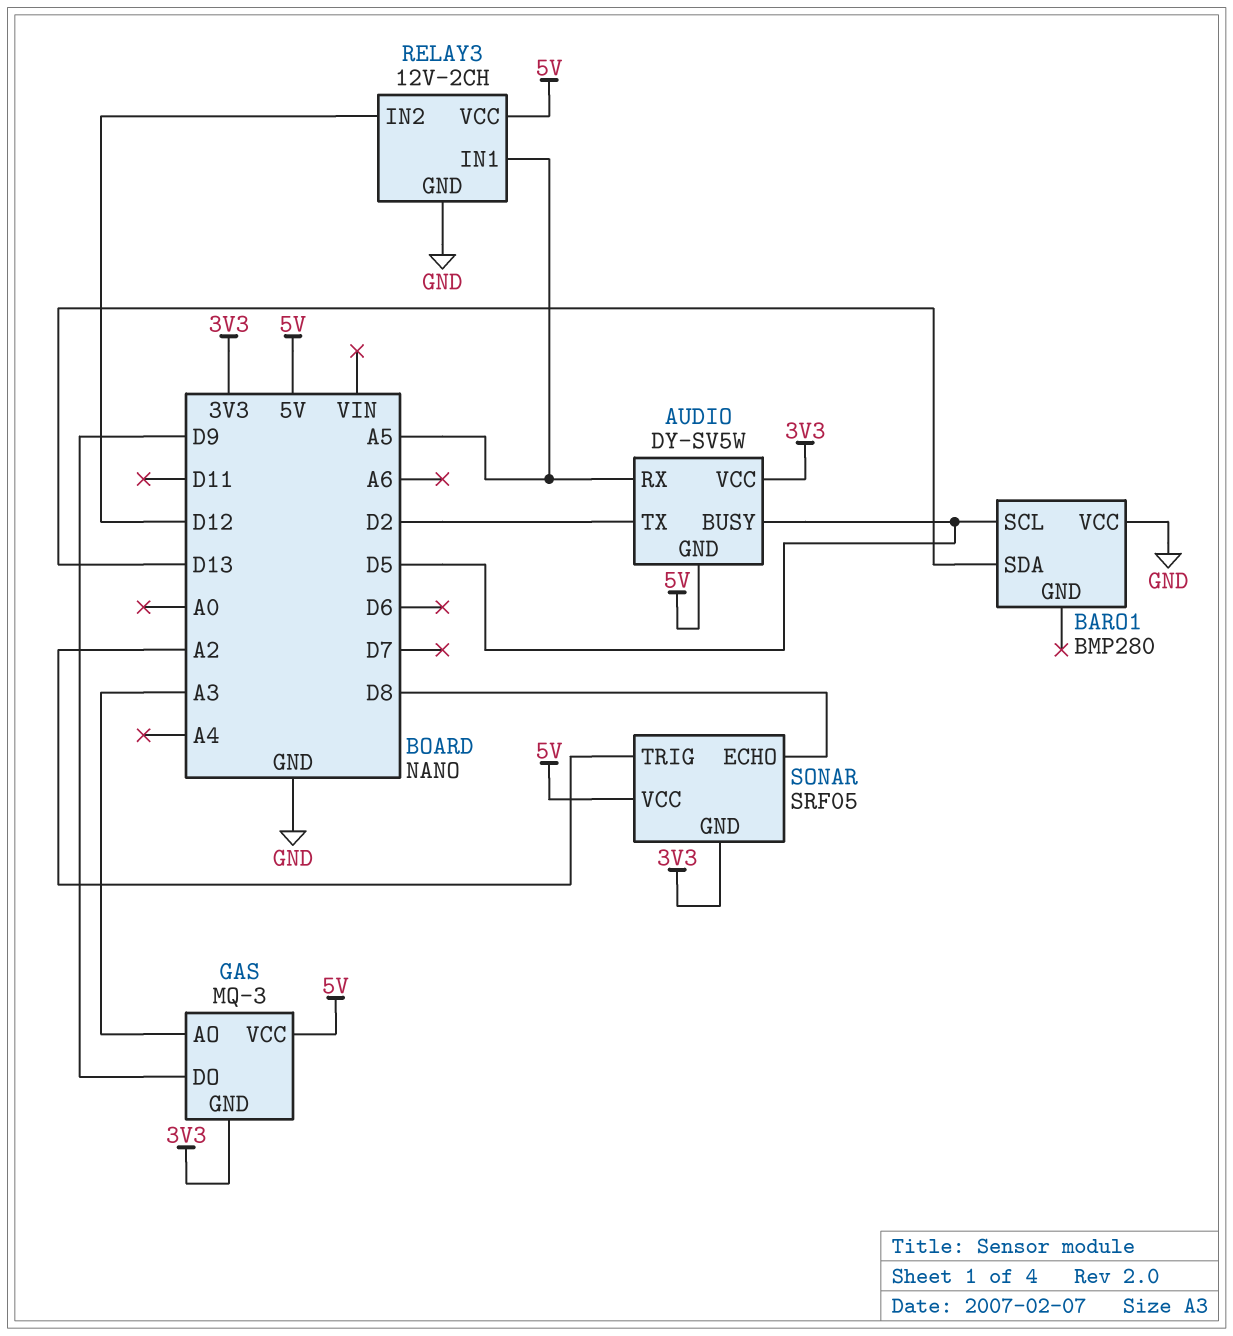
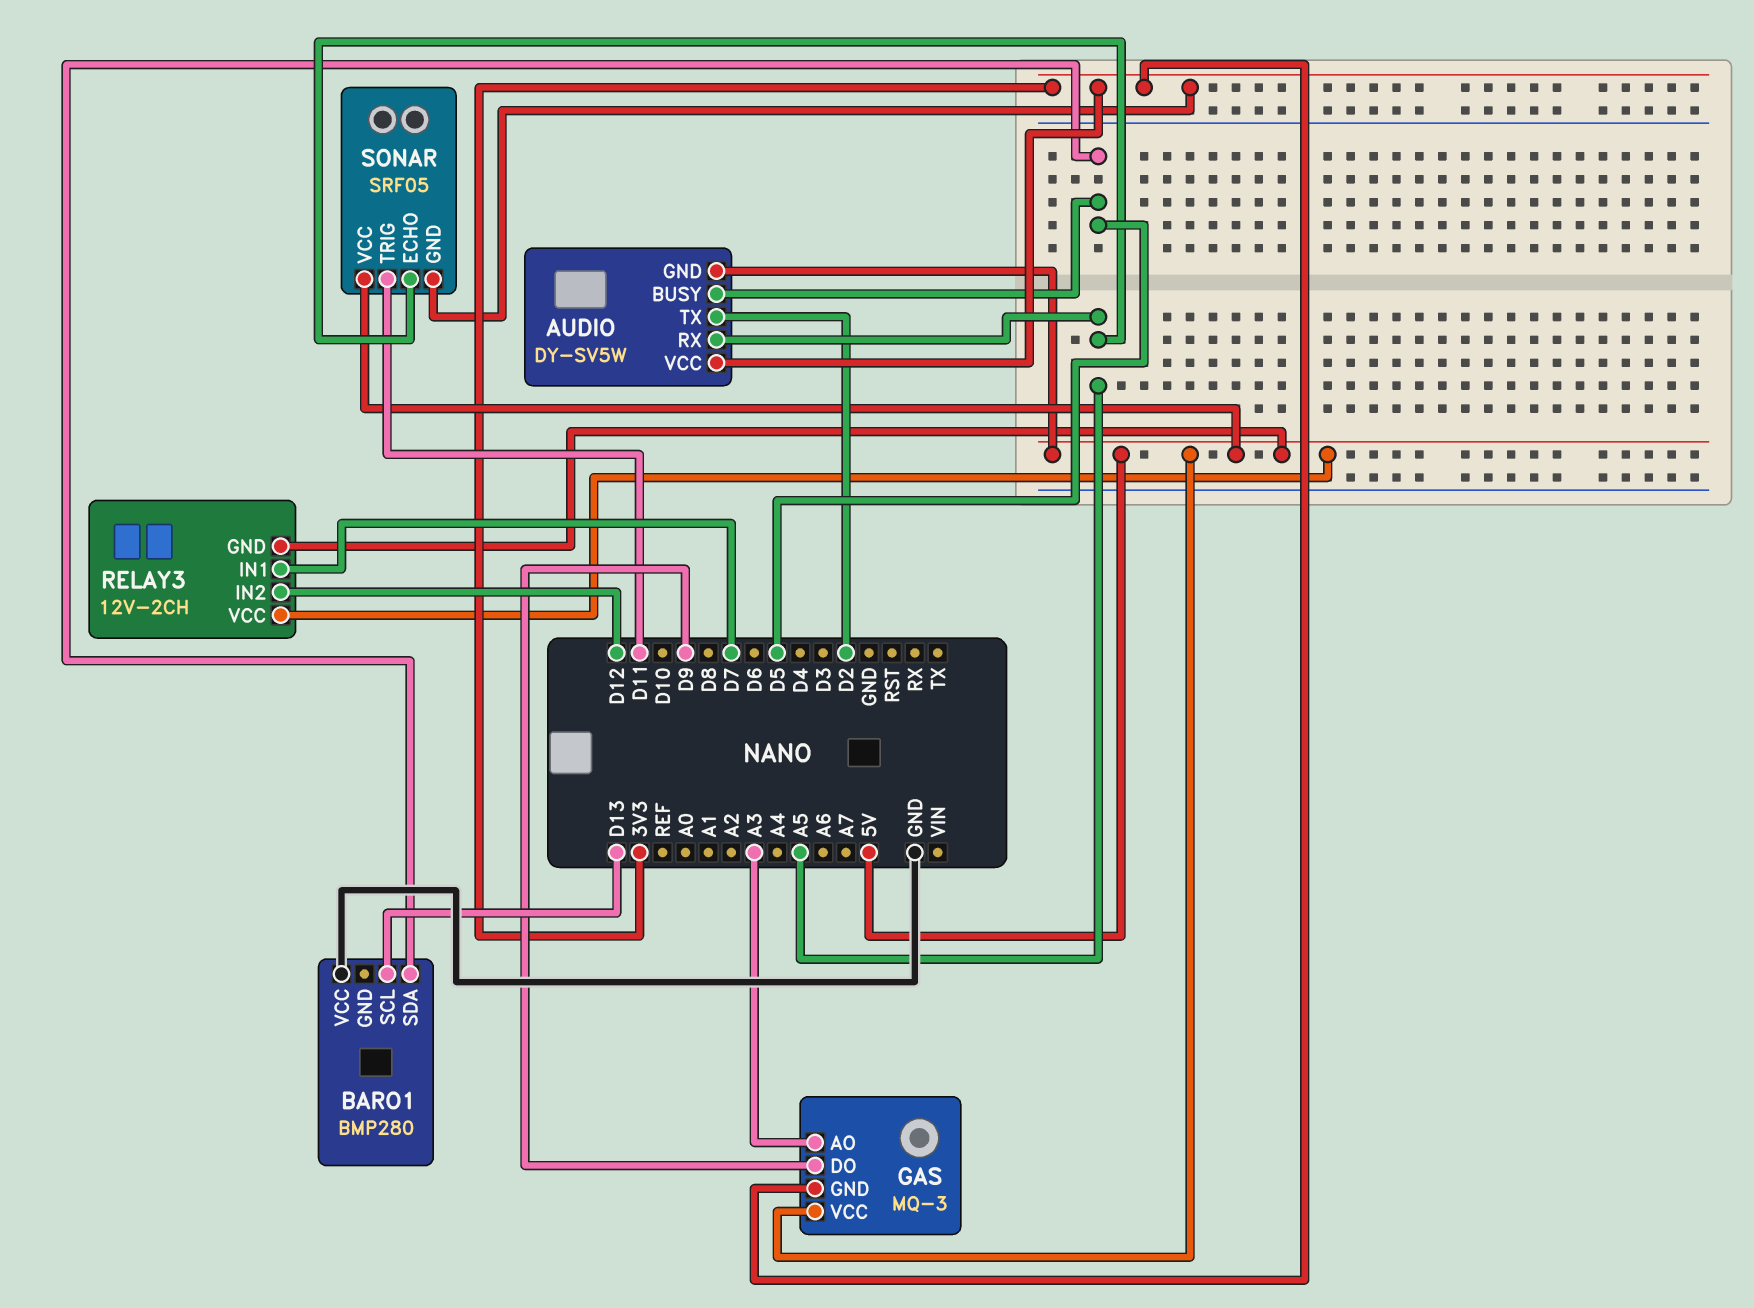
BARO1 pin SCL: D5 -> D13
BARO1 pin SDA: D13 -> D5
RELAY3 pin GND: GND -> 5V
RELAY3 pin IN1: A5 -> D7
SONAR pin ECHO: D8 -> A5
SONAR pin TRIG: A2 -> D11

